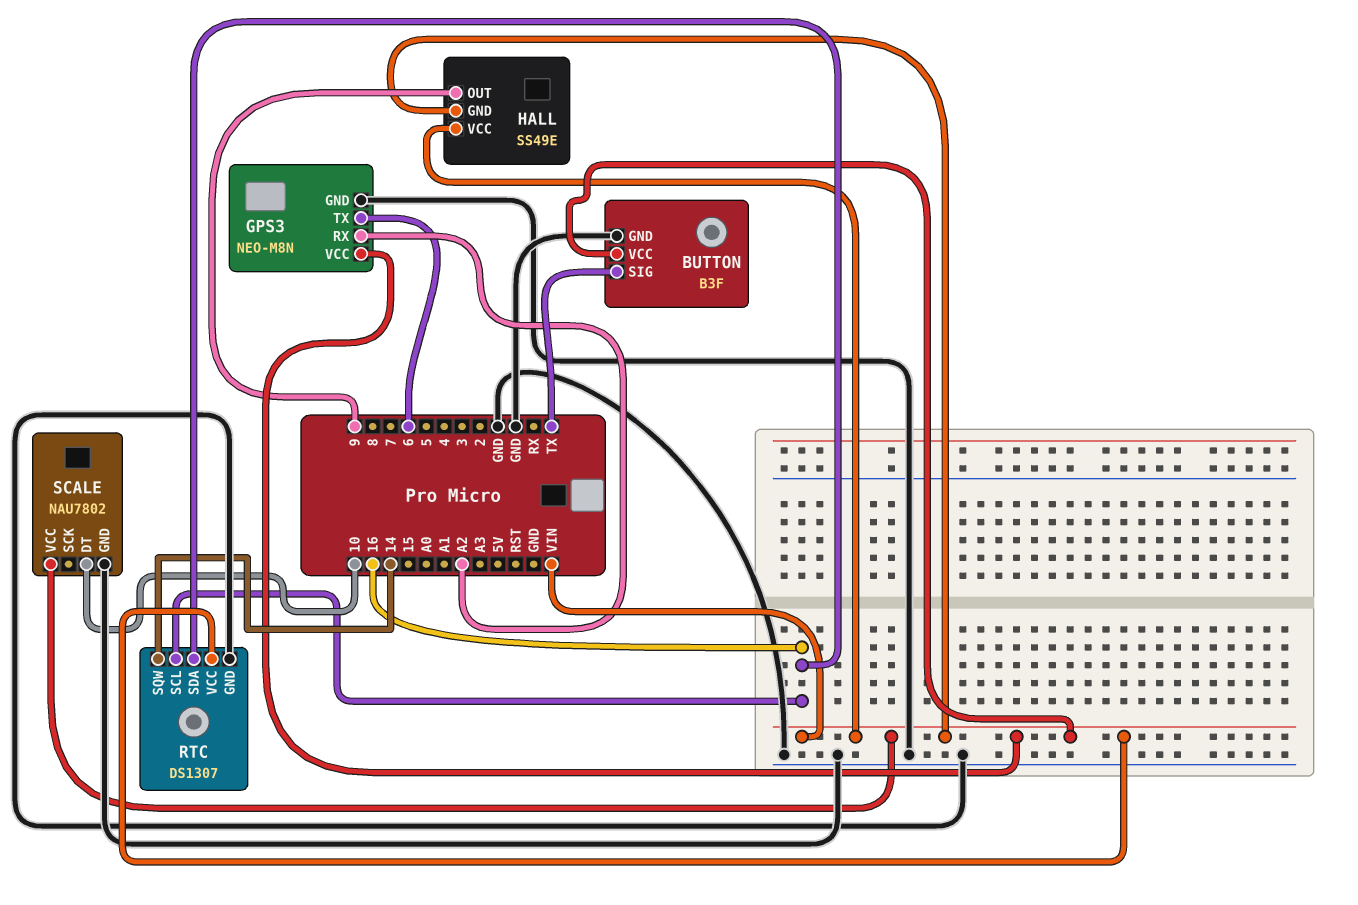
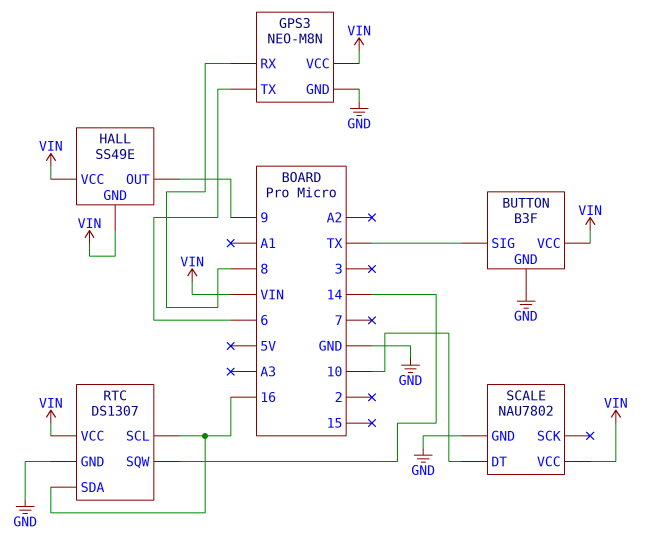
GPS3 pin RX: A2 -> 8

